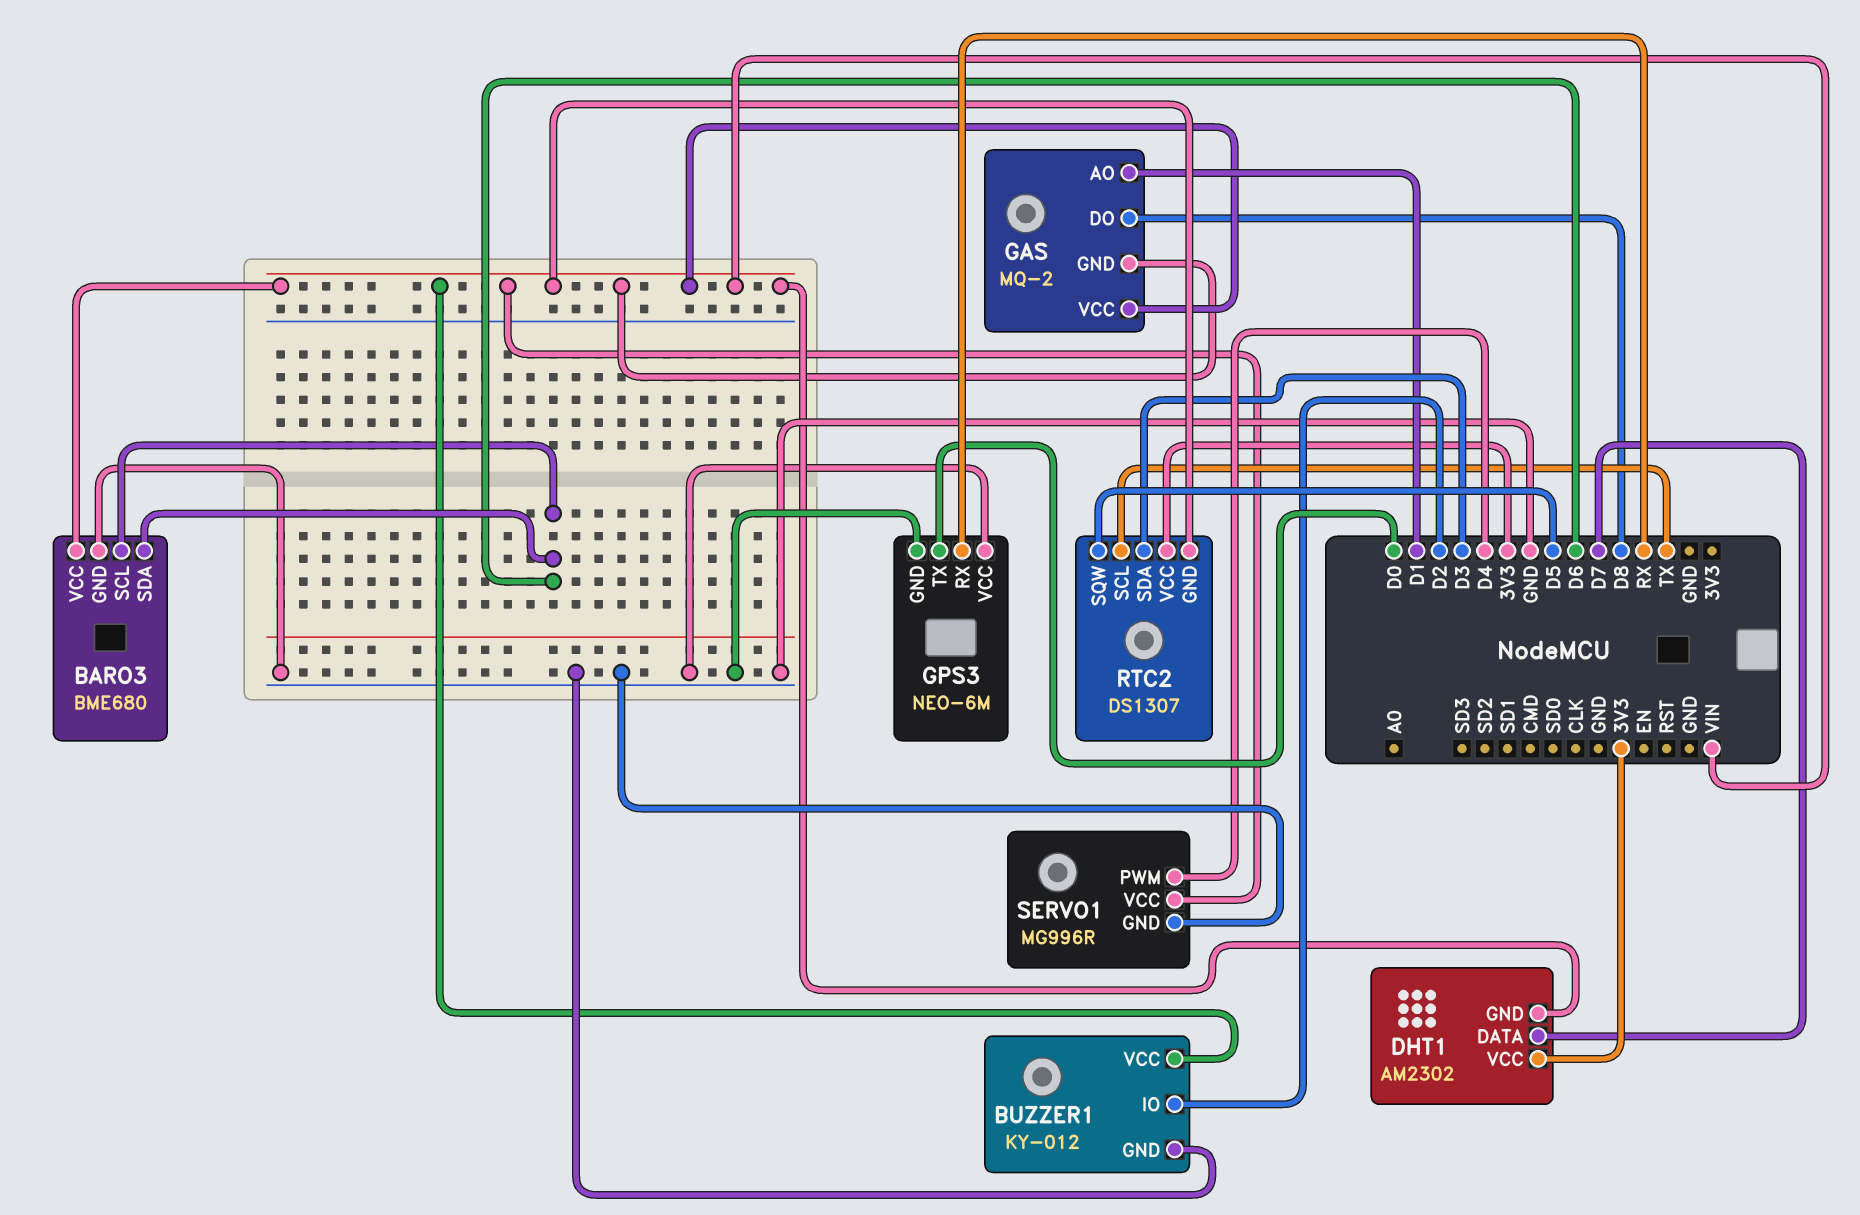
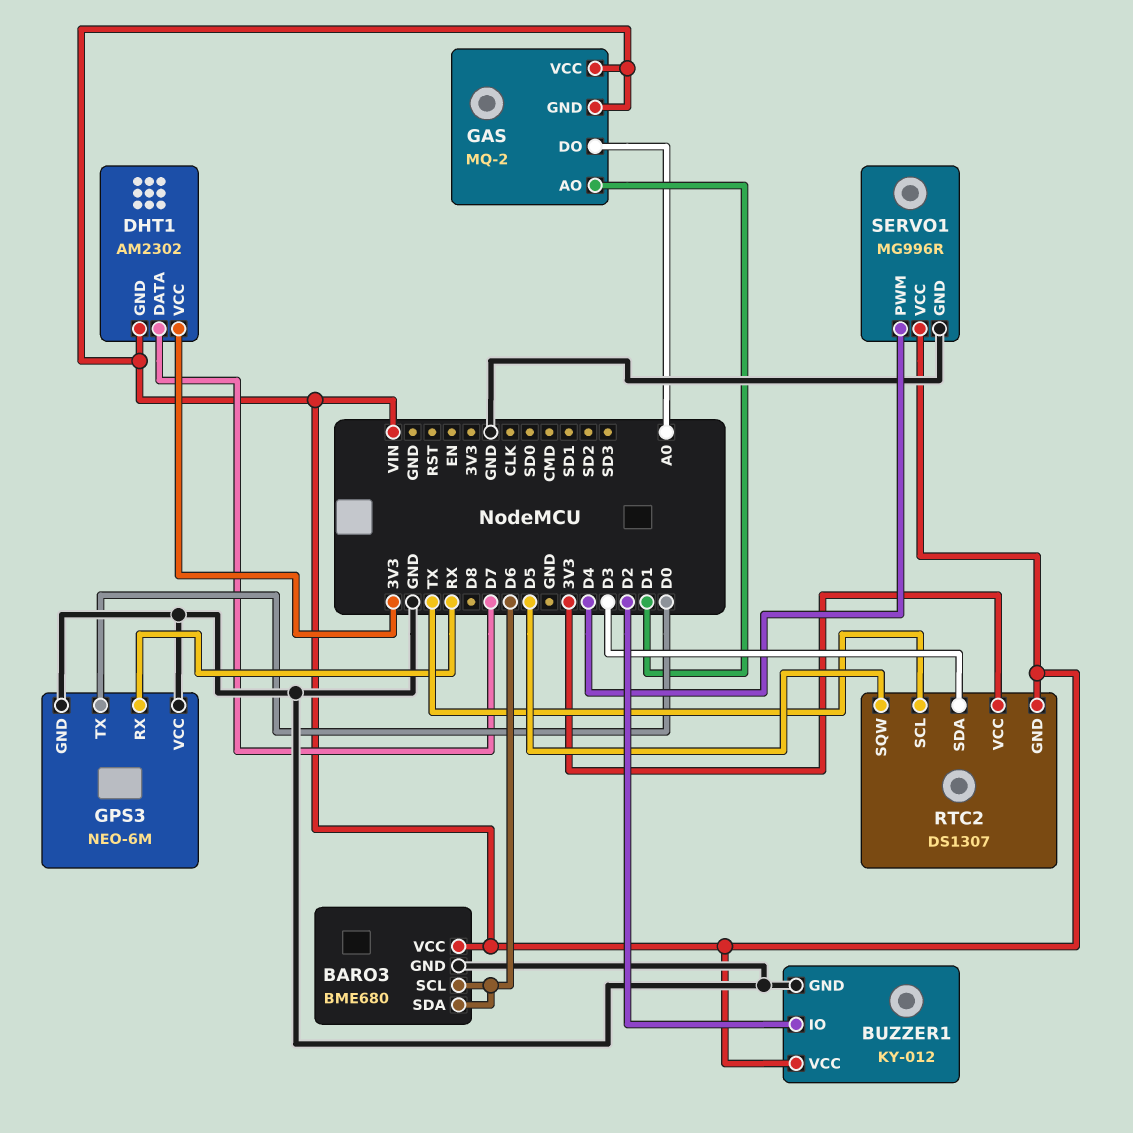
GAS pin DO: D8 -> A0

